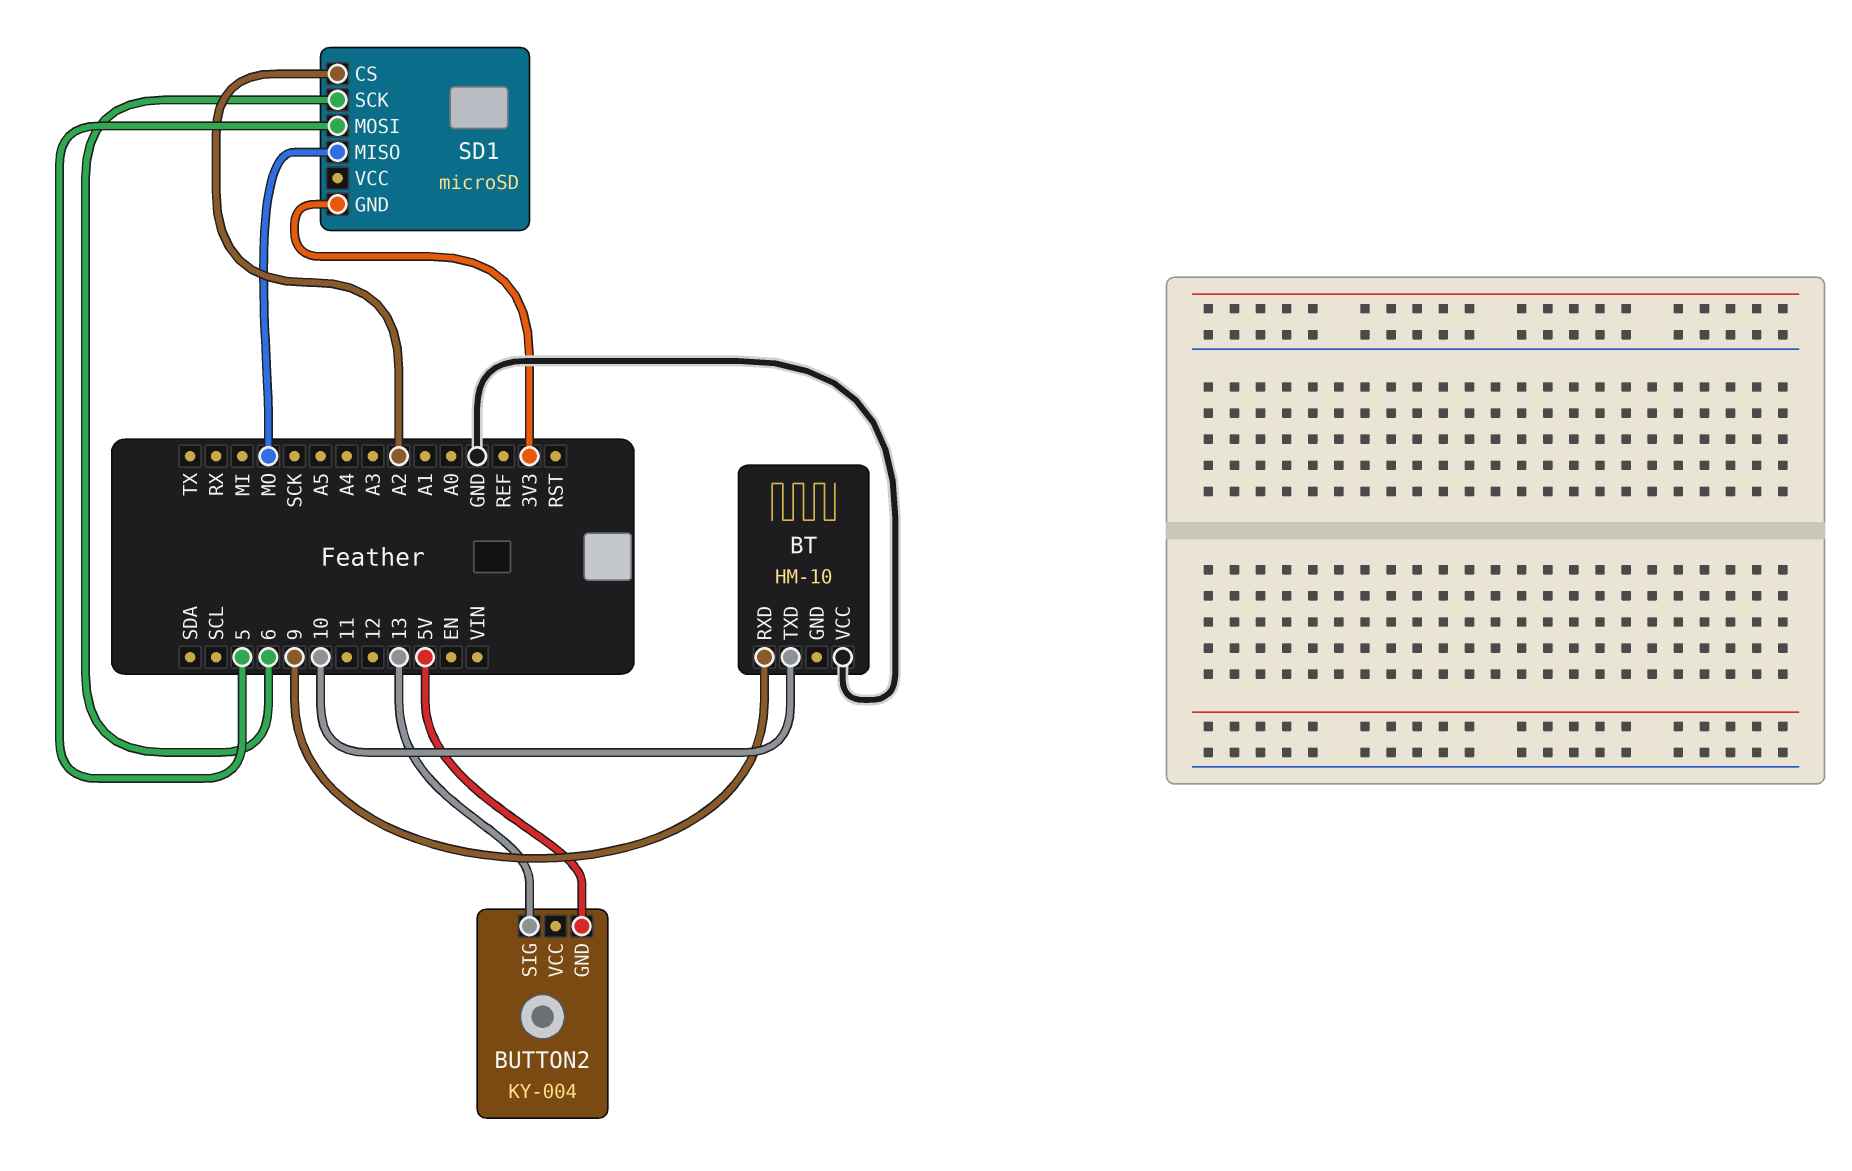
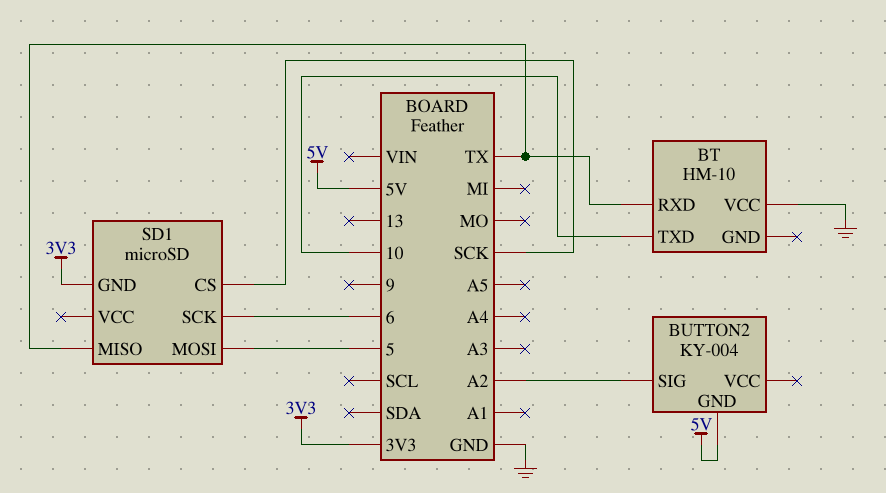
BT pin RXD: 9 -> TX
BUTTON2 pin SIG: 13 -> A2
SD1 pin CS: A2 -> SCK
SD1 pin MISO: MO -> TX

